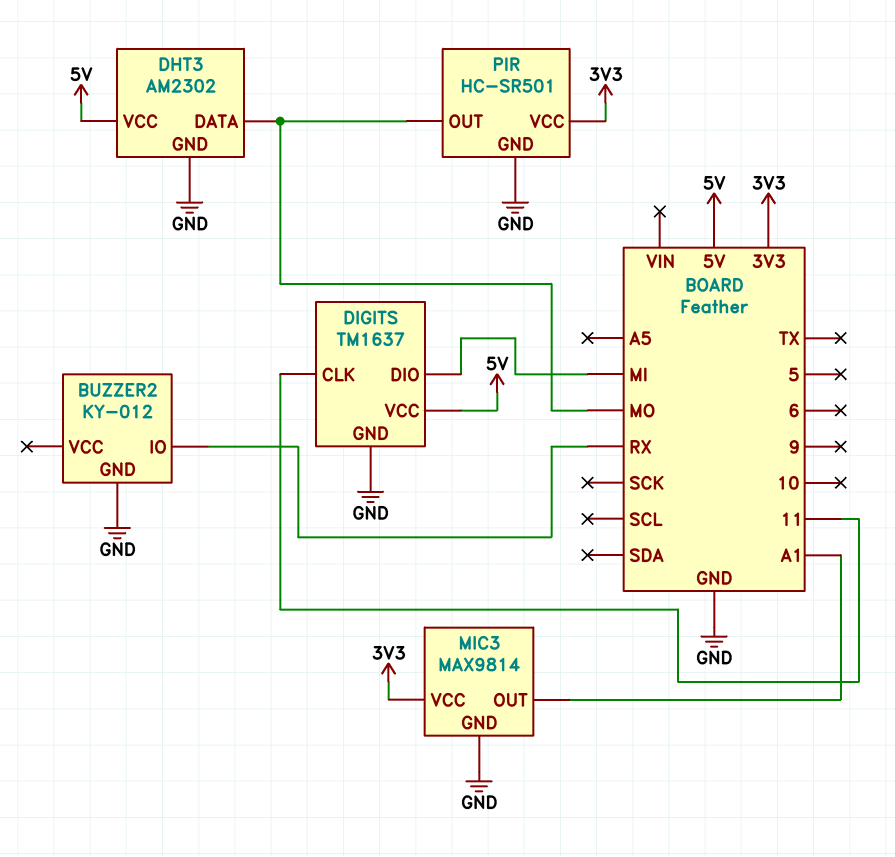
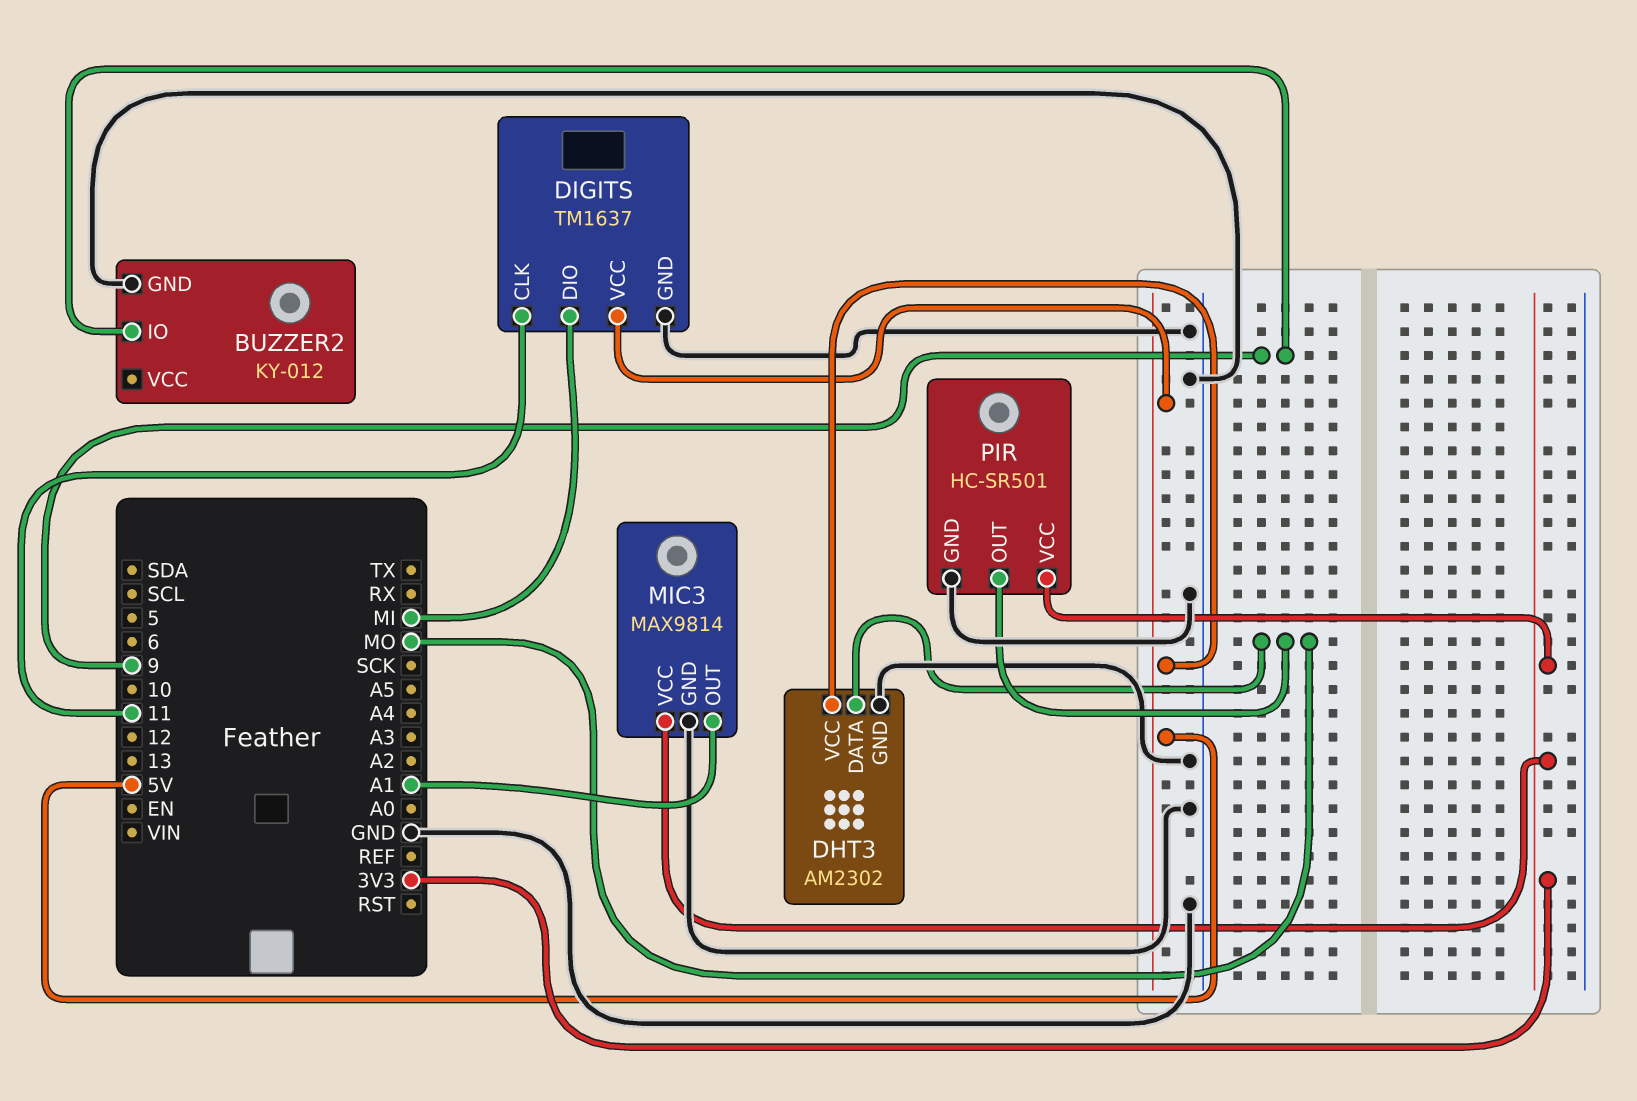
BUZZER2 pin IO: RX -> 9

